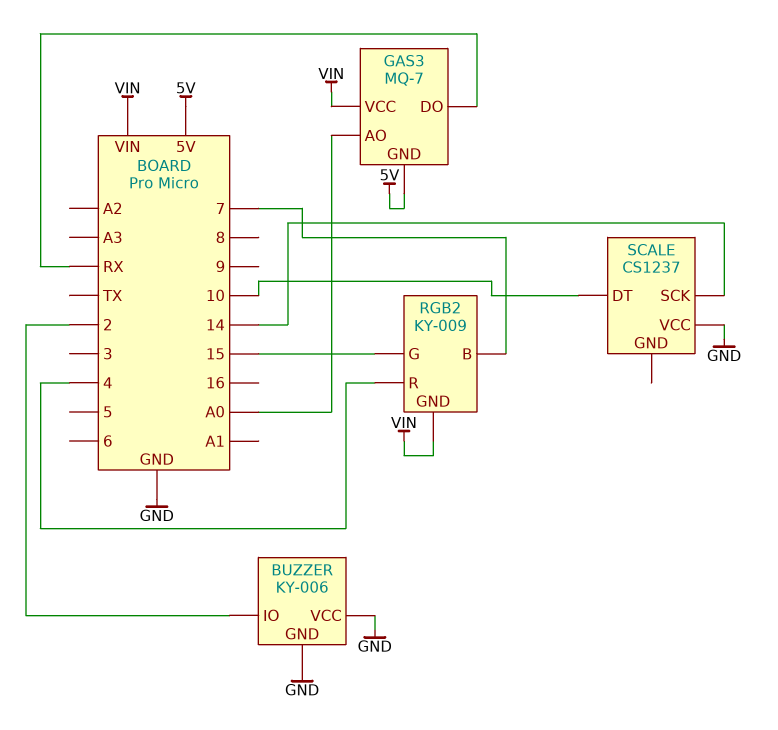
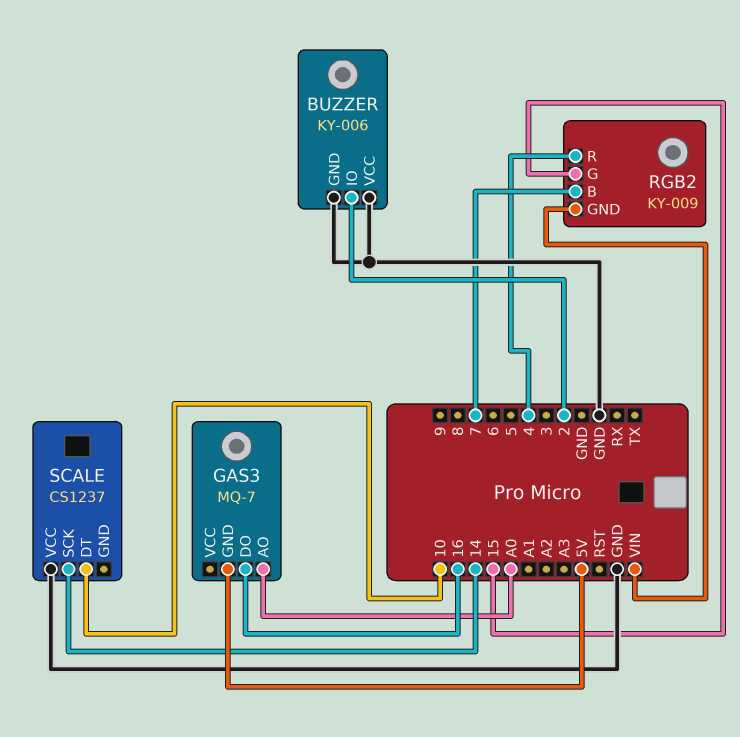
GAS3 pin DO: RX -> 16
GAS3 pin VCC: VIN -> none

